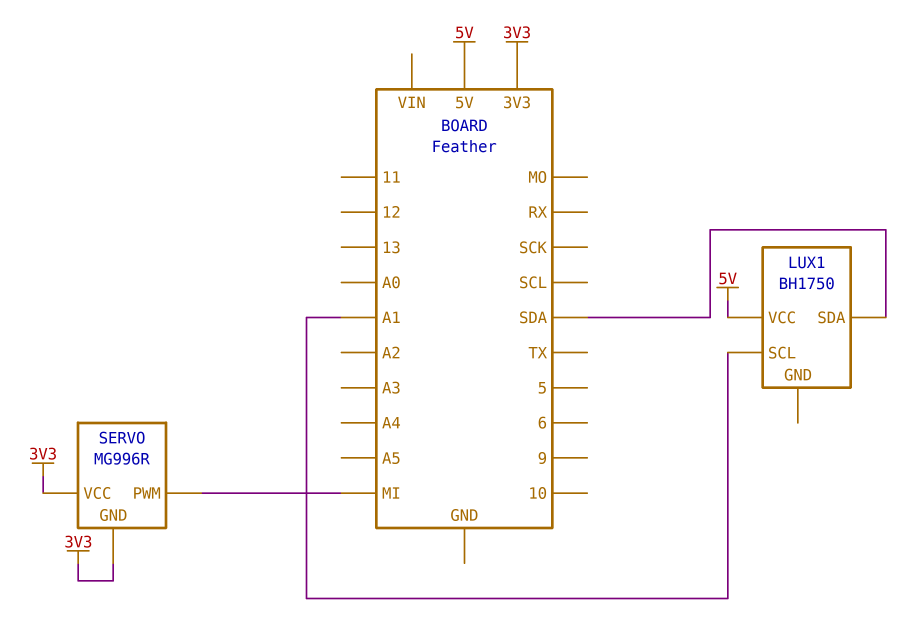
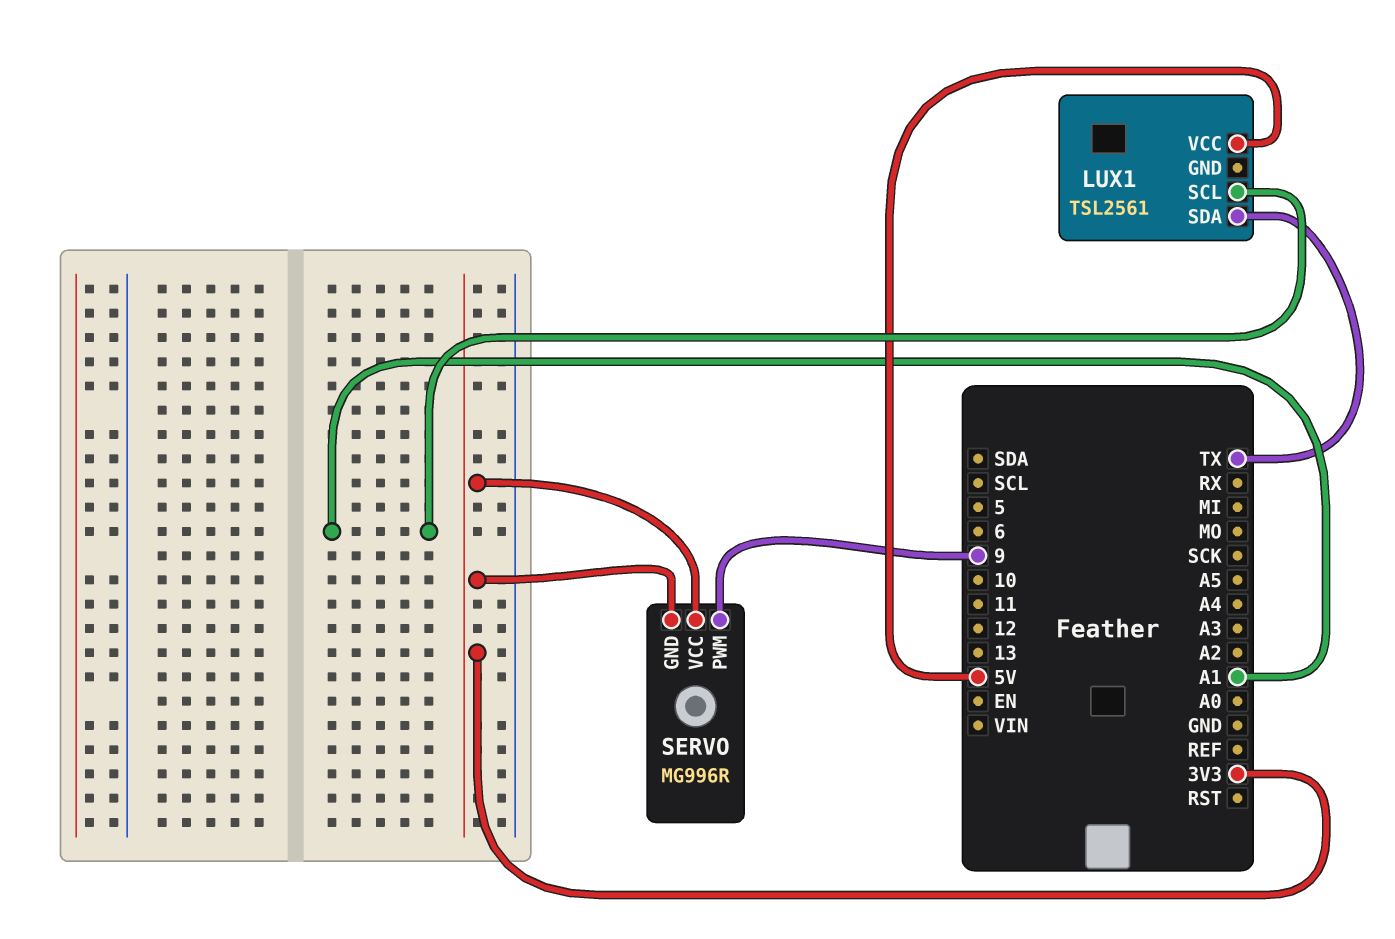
LUX1: BH1750 -> TSL2561
LUX1 pin SDA: SDA -> TX
SERVO pin PWM: MI -> 9

